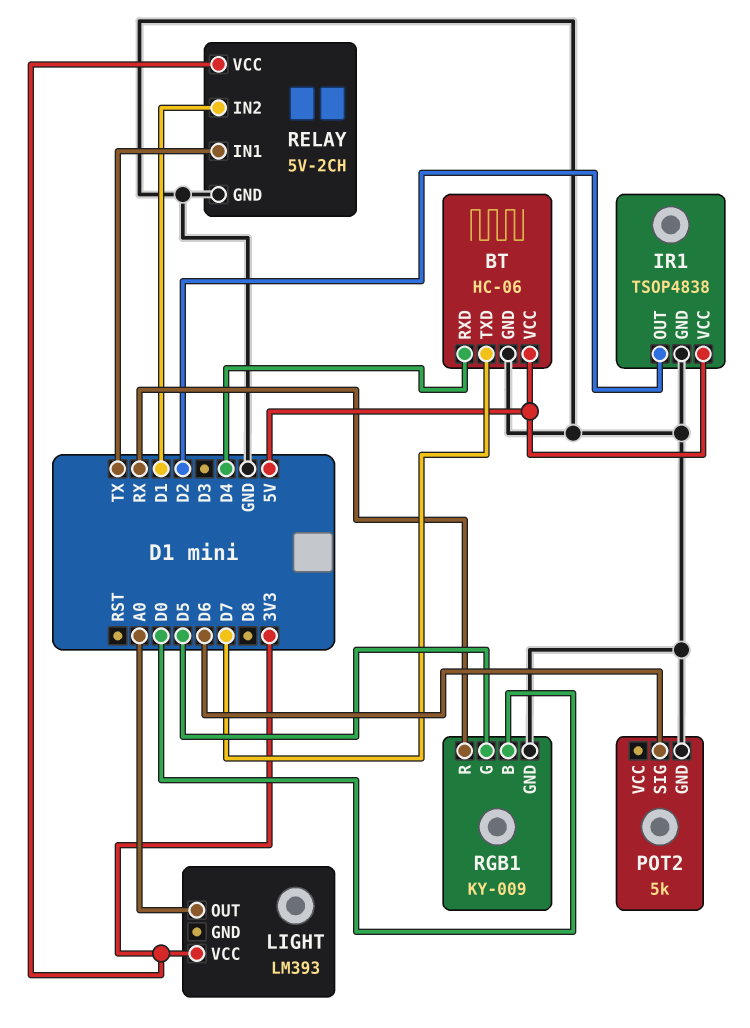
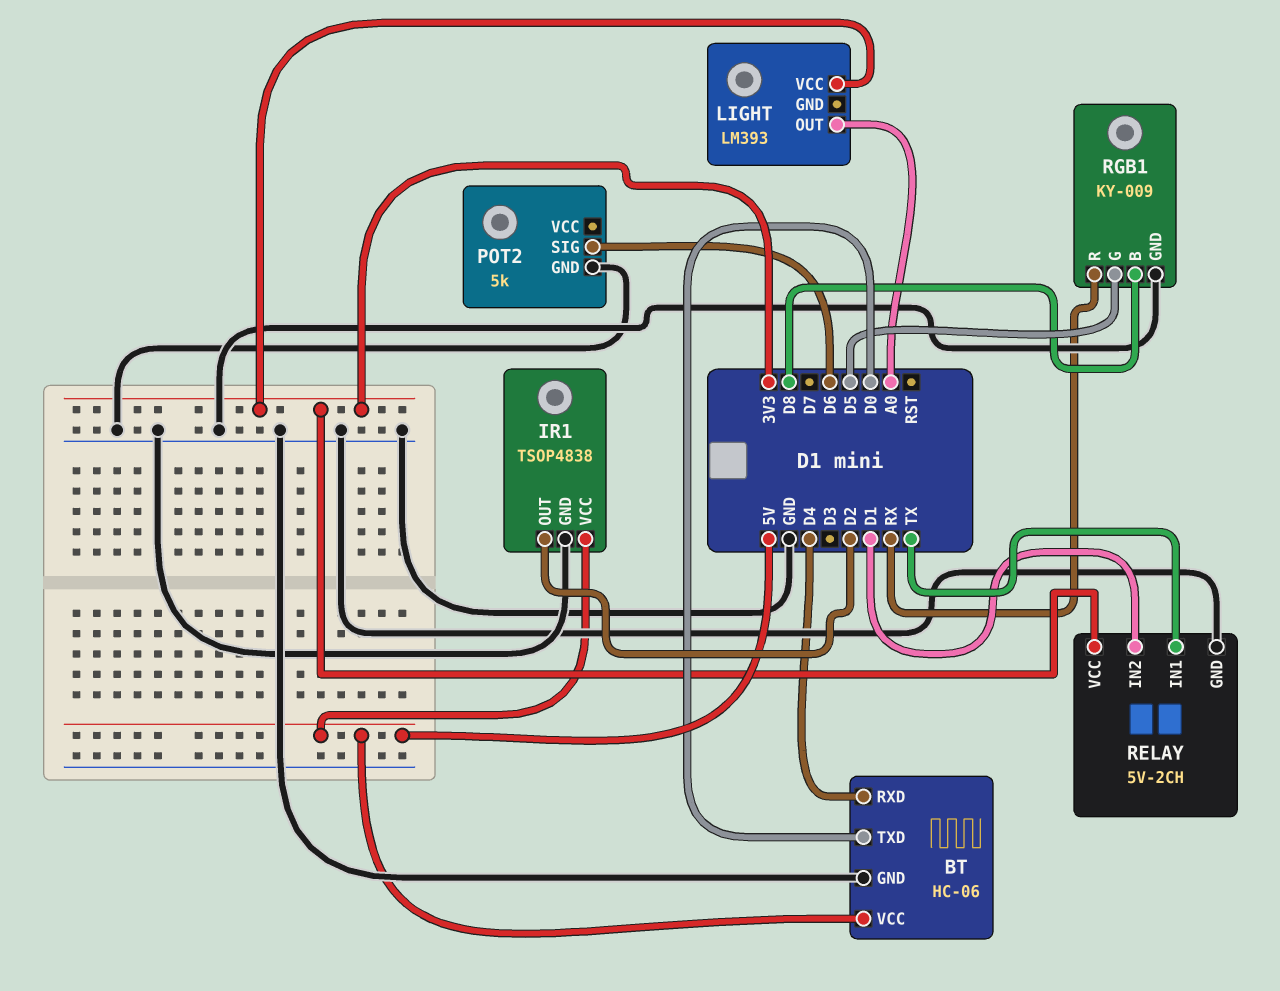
BT pin TXD: D7 -> D0
RGB1 pin B: D0 -> D8

